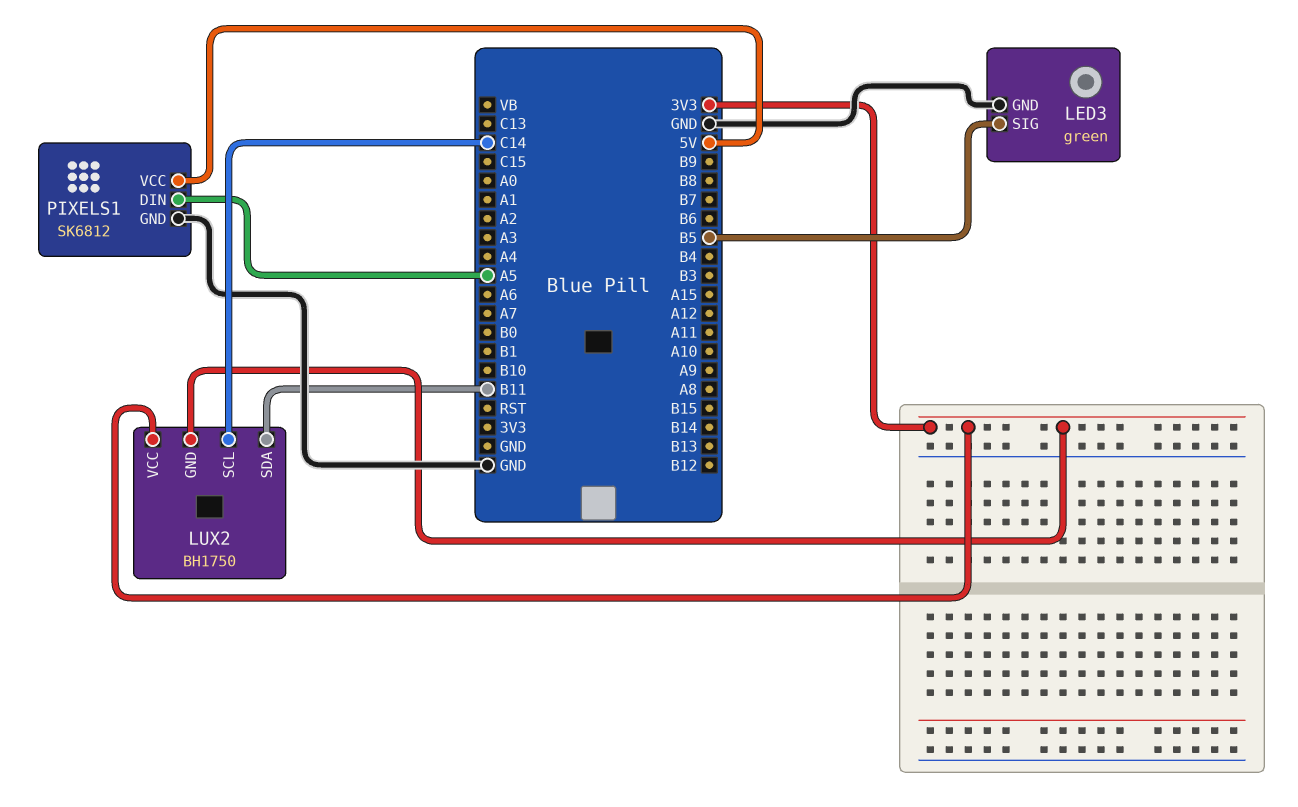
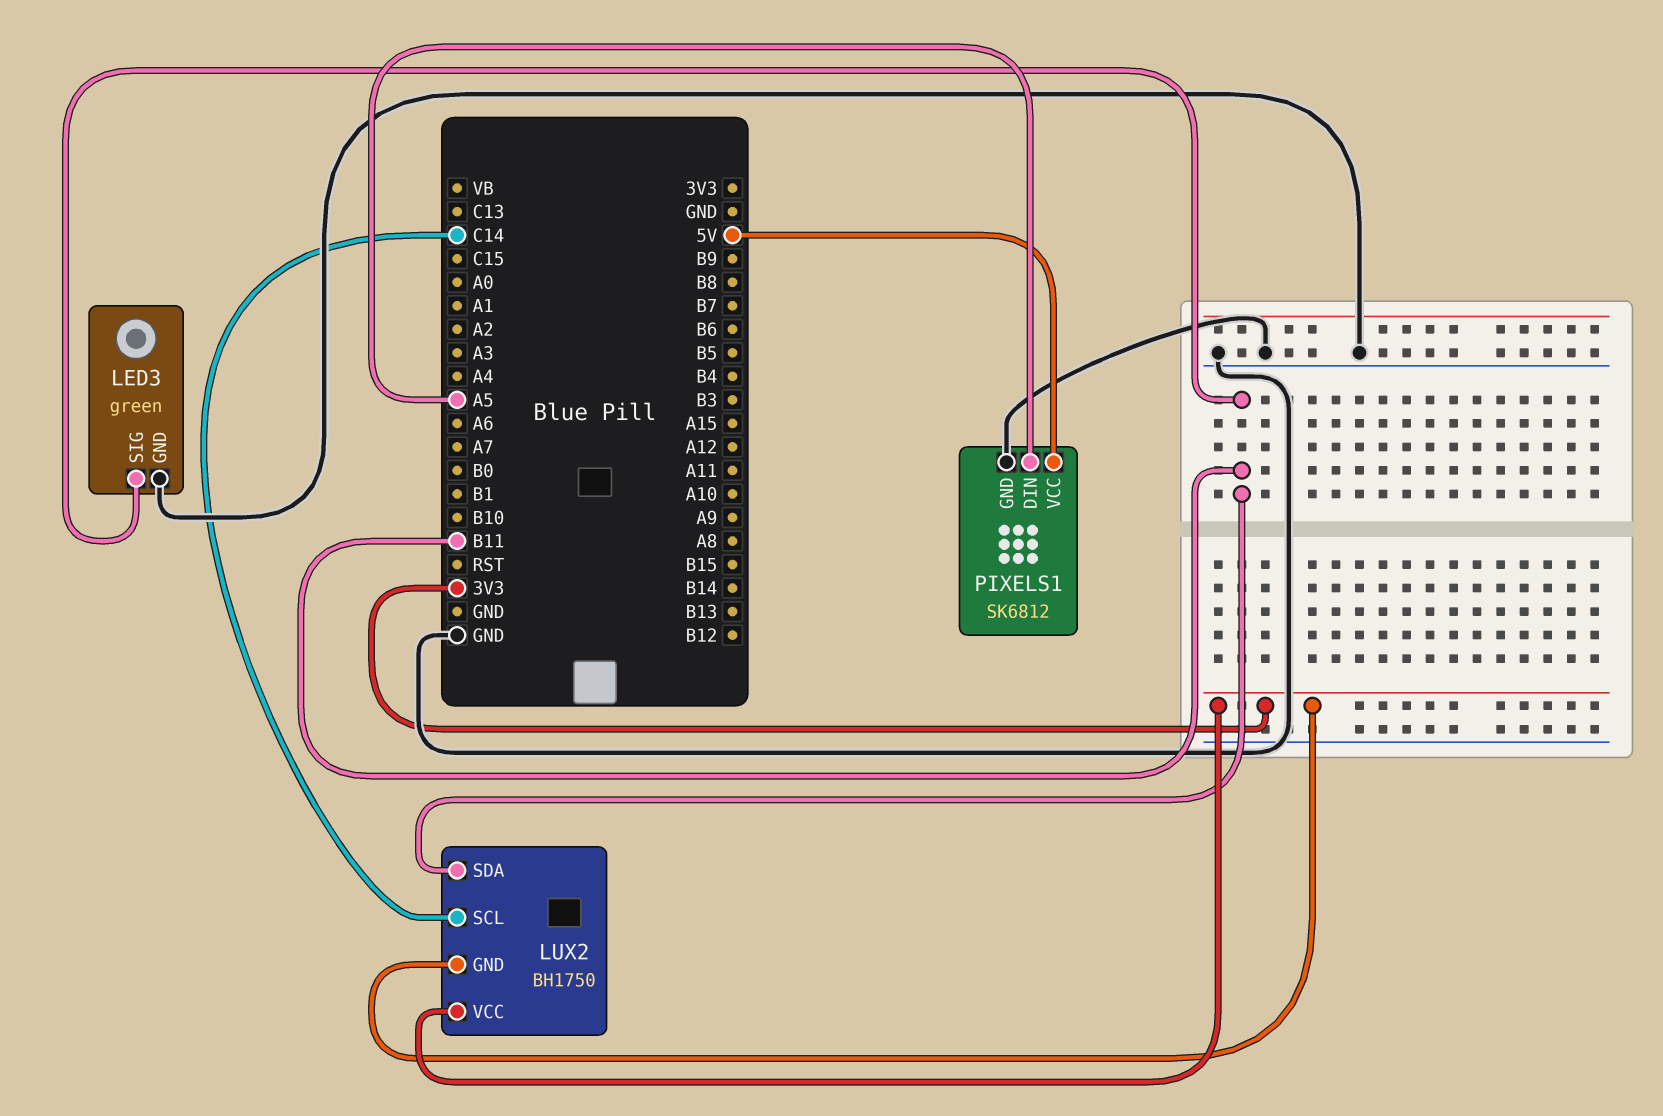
LED3 pin SIG: B5 -> B11

